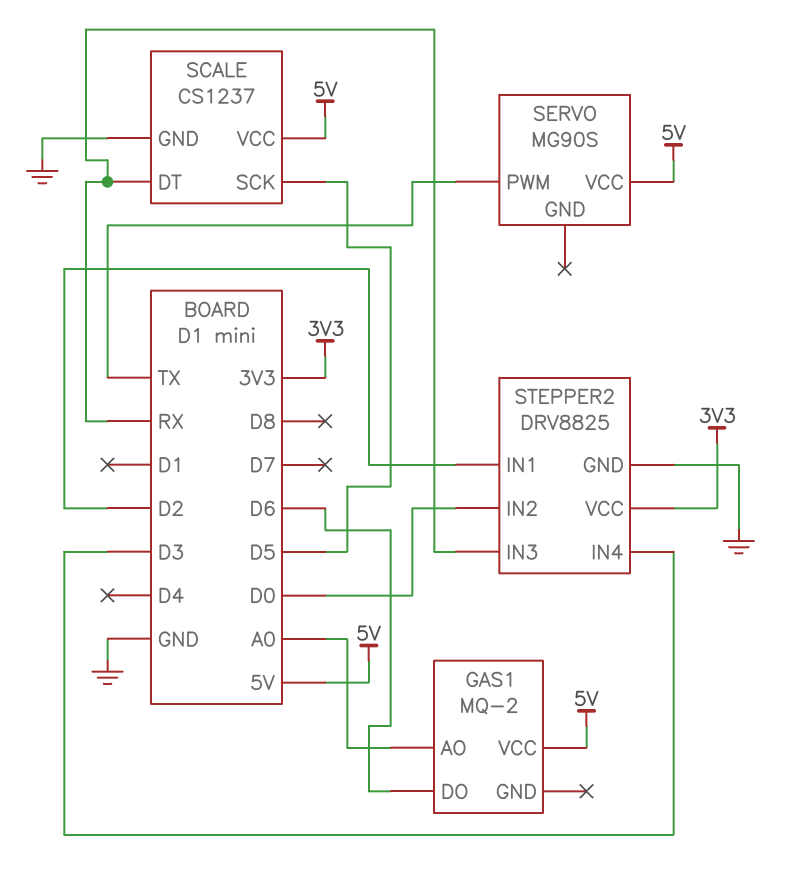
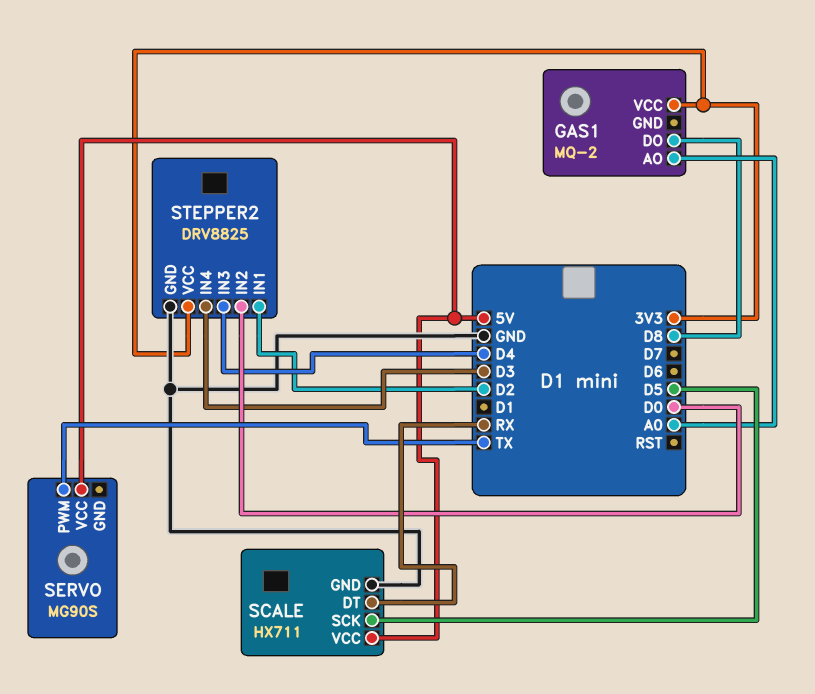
GAS1 pin DO: D6 -> D8
GAS1 pin VCC: 5V -> 3V3
SCALE: CS1237 -> HX711
STEPPER2 pin IN3: RX -> D4

